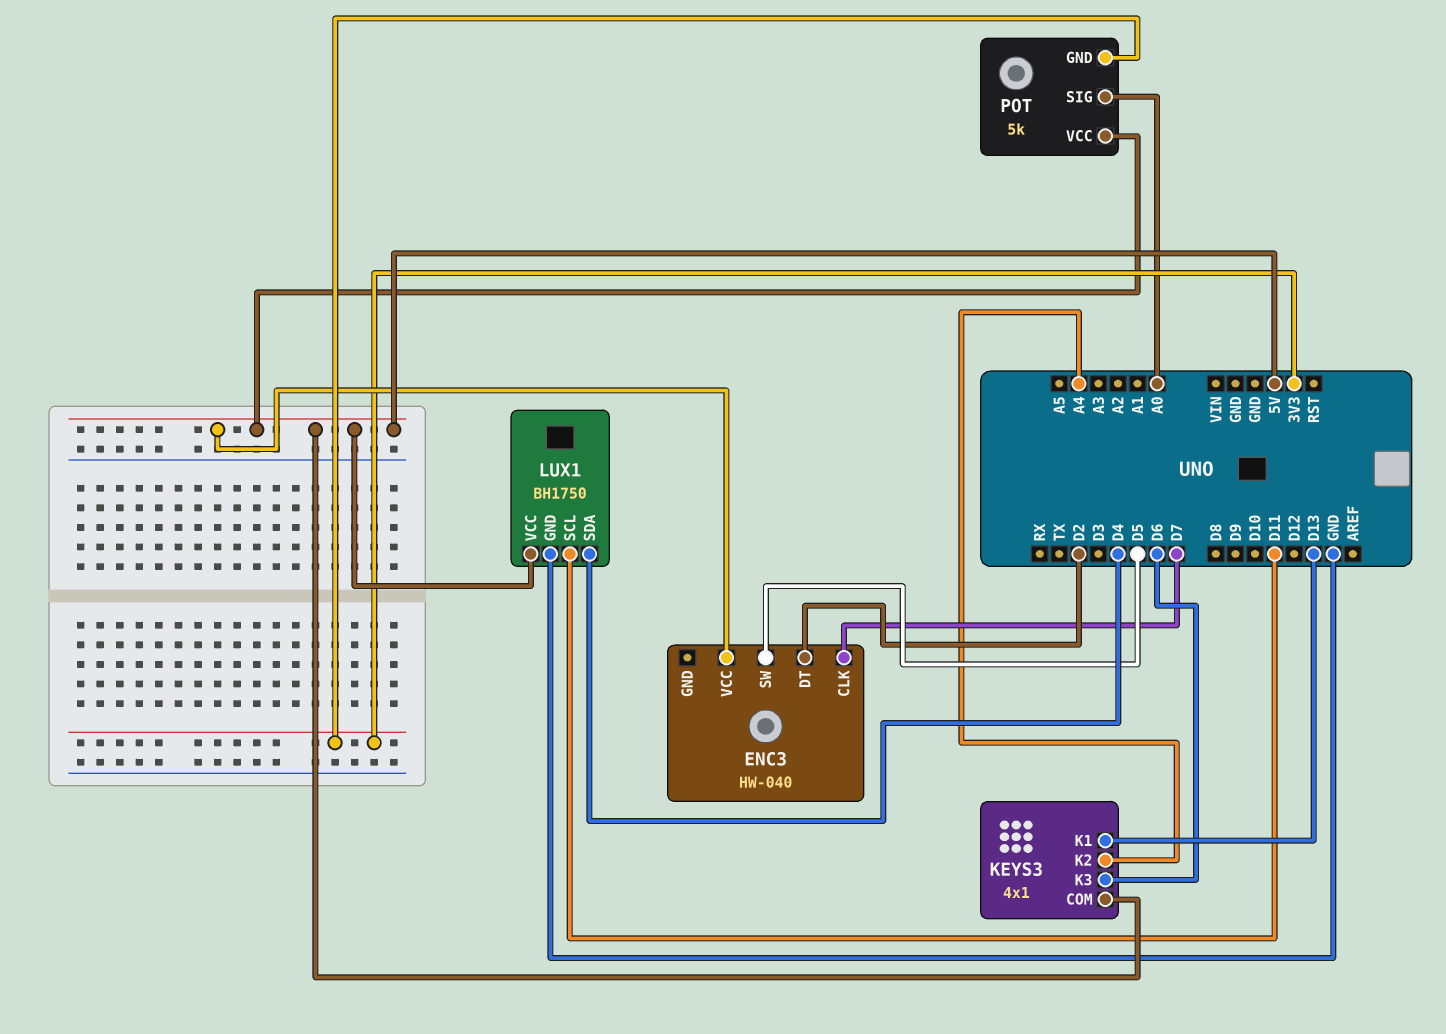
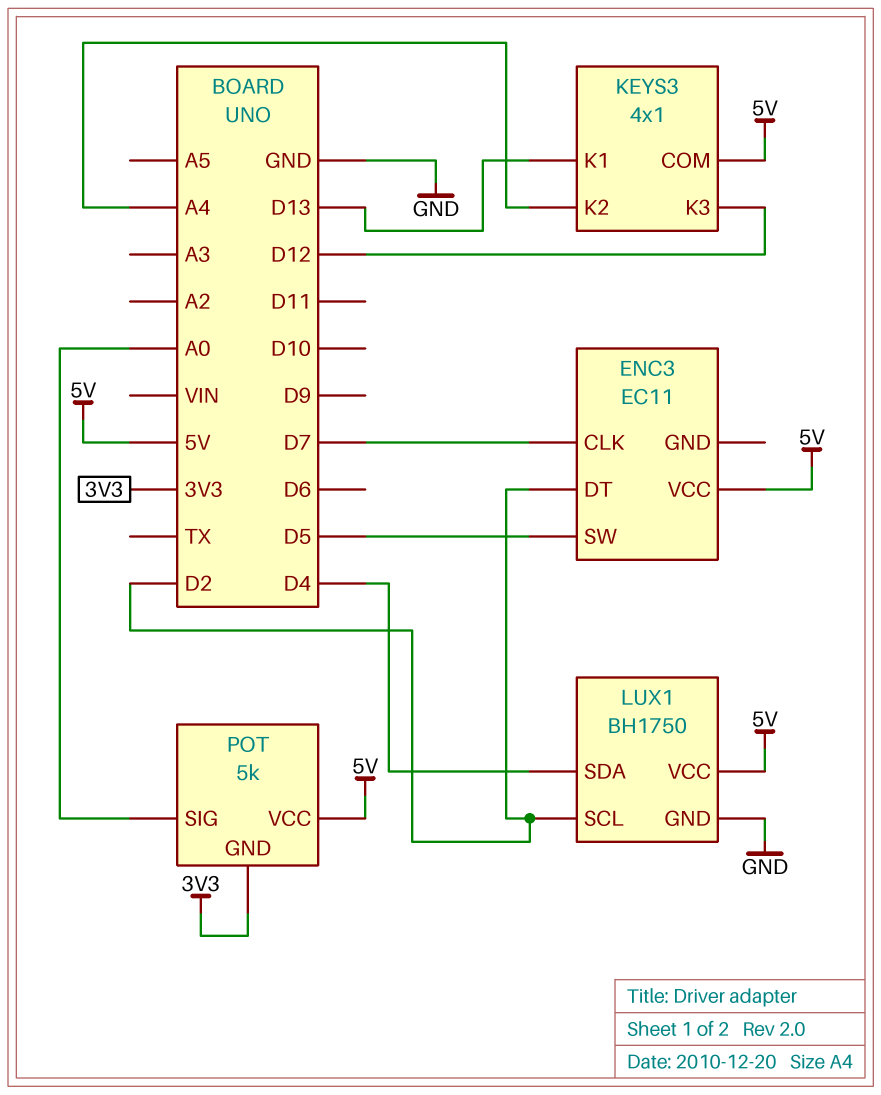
ENC3: HW-040 -> EC11
KEYS3 pin K3: D6 -> D12
LUX1 pin SCL: D11 -> D2

